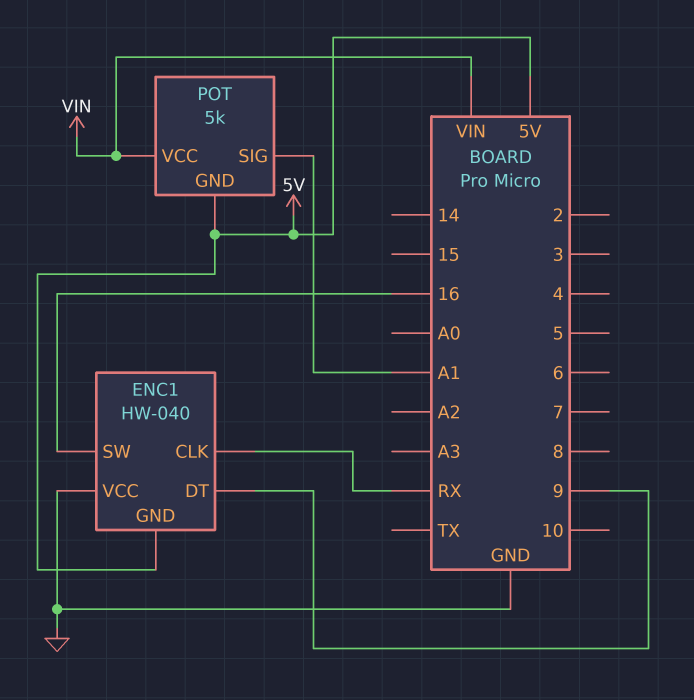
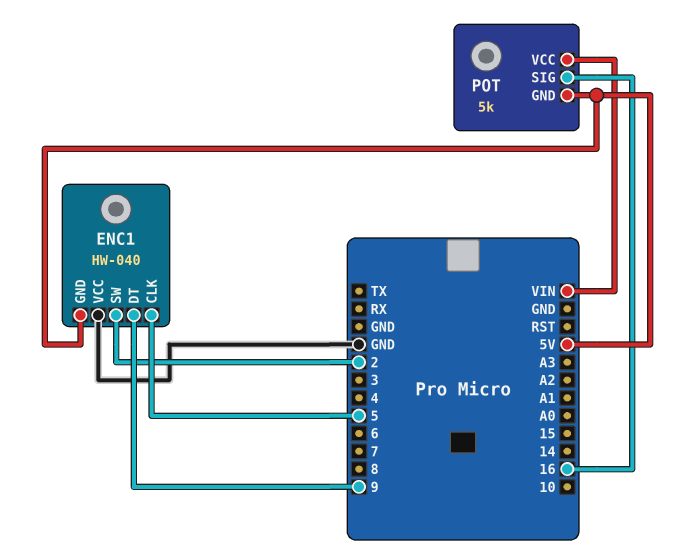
ENC1 pin CLK: RX -> 5
ENC1 pin SW: 16 -> 2
POT pin SIG: A1 -> 16

